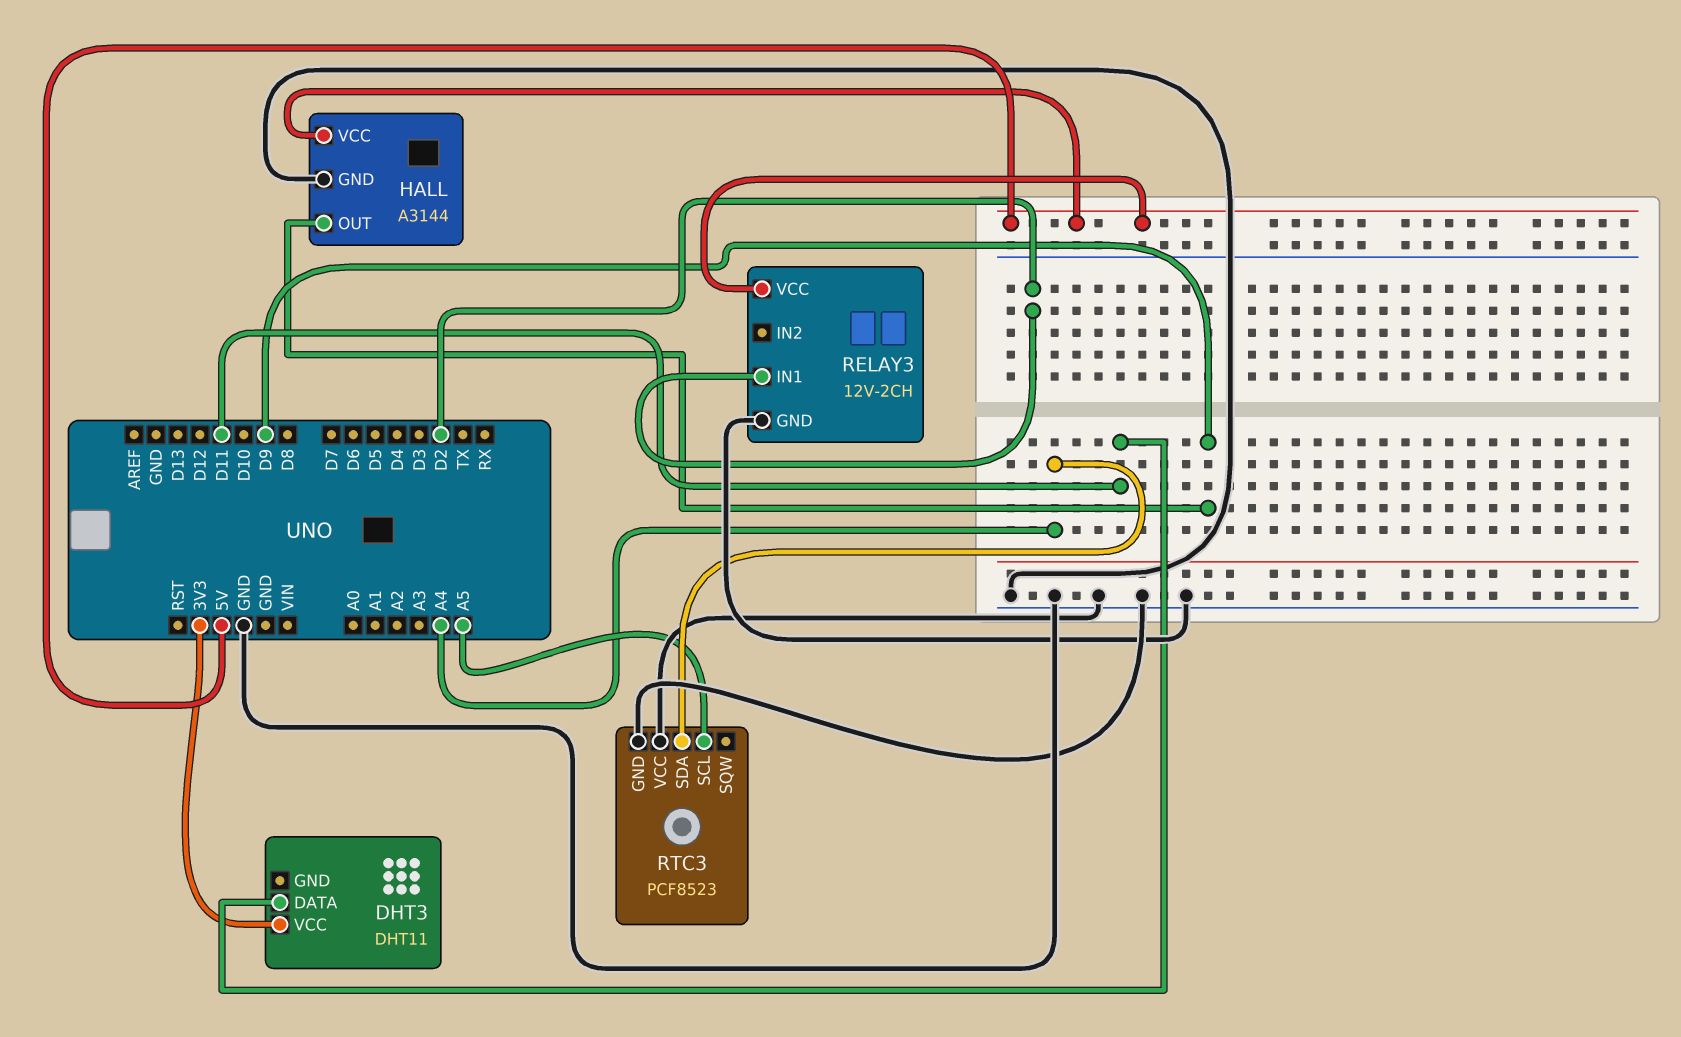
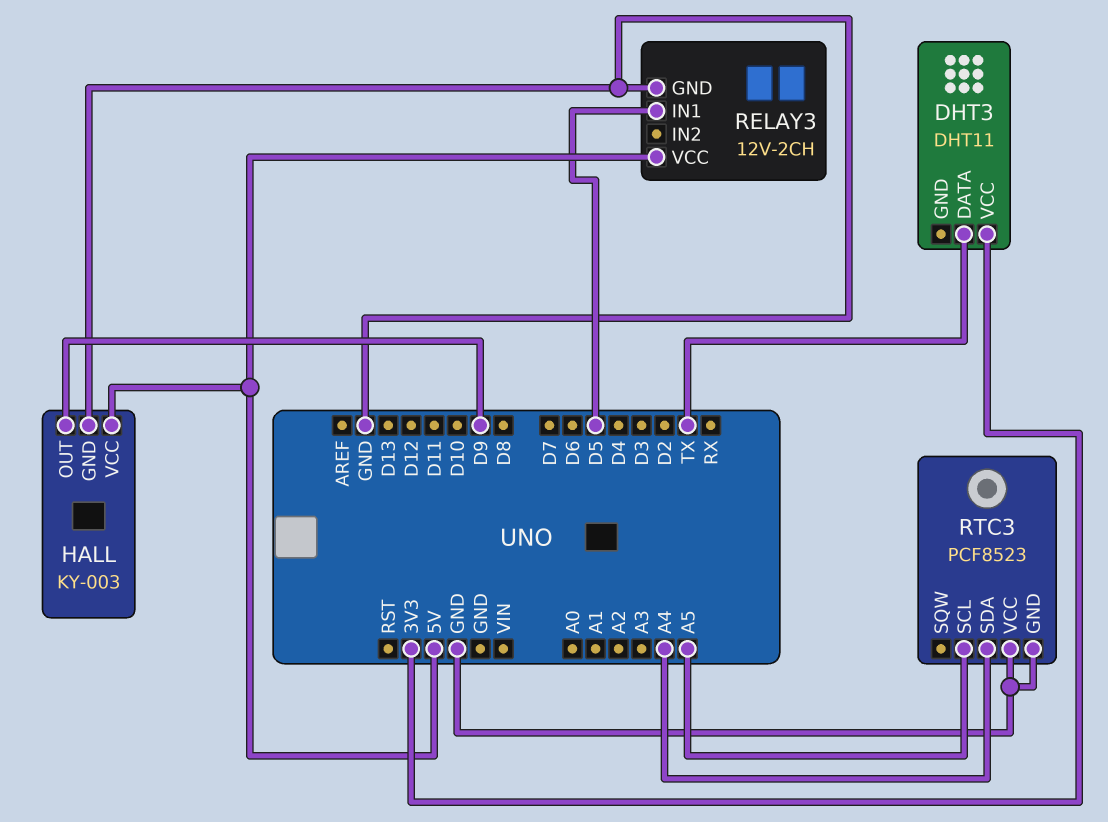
DHT3 pin DATA: D11 -> TX
HALL: A3144 -> KY-003
RELAY3 pin IN1: D2 -> D5

